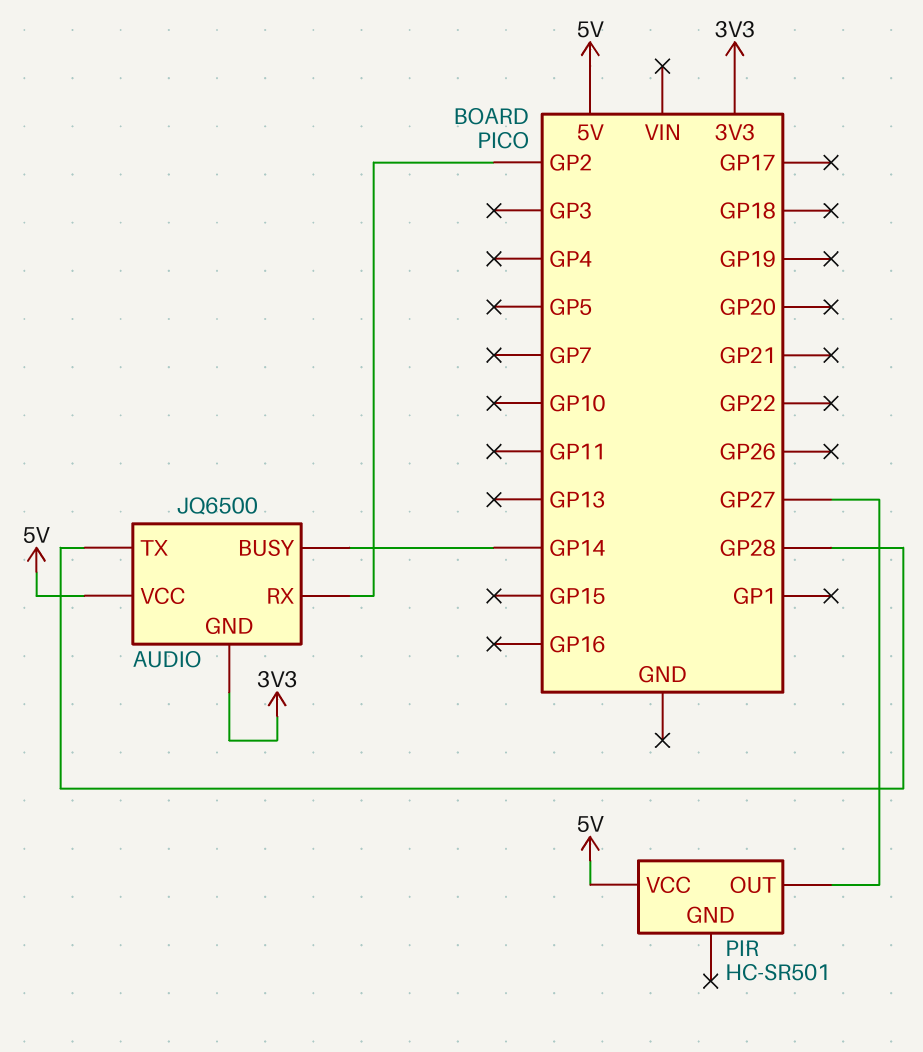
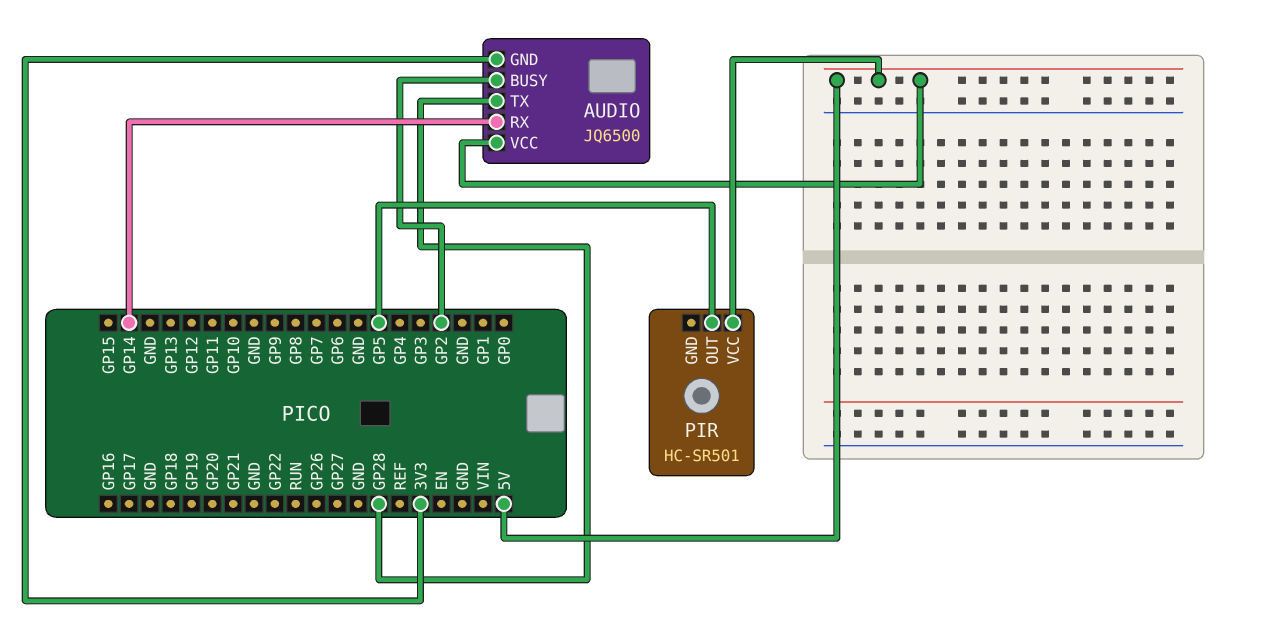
AUDIO pin BUSY: GP14 -> GP2
AUDIO pin RX: GP2 -> GP14
PIR pin OUT: GP27 -> GP5

